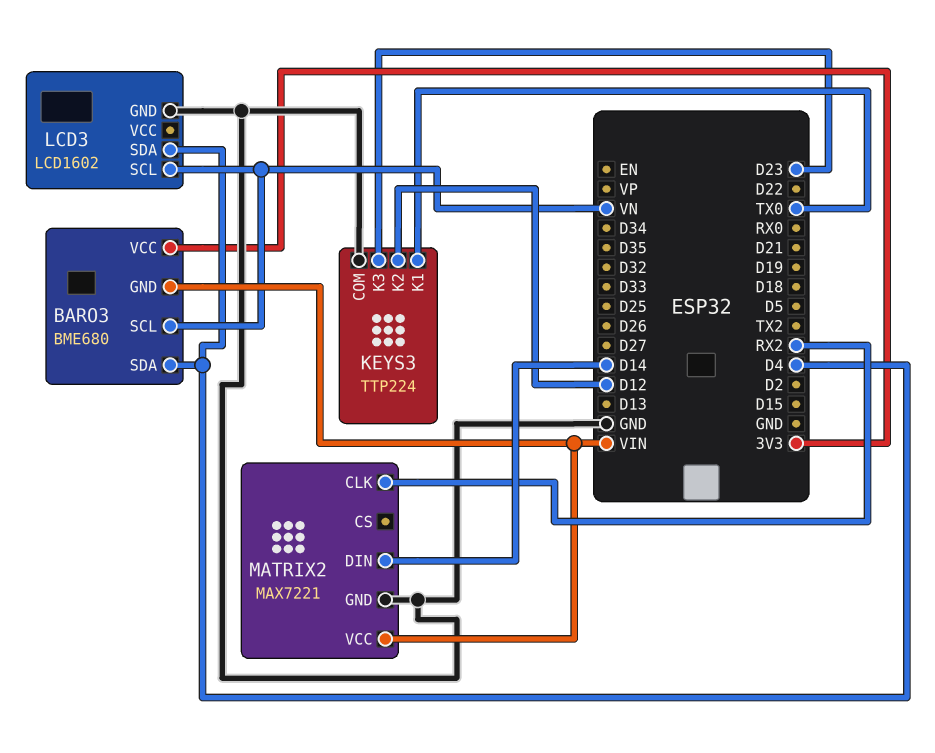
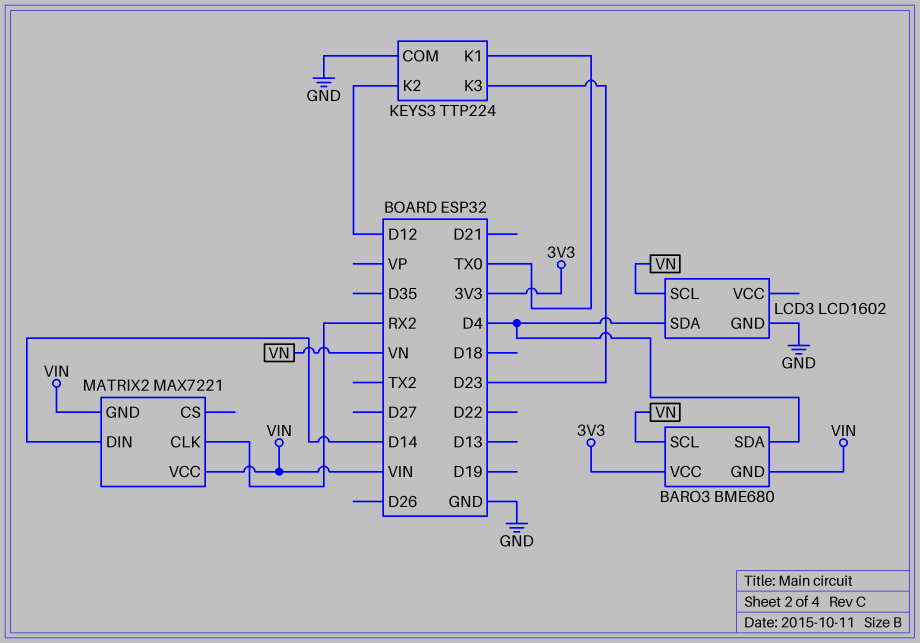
MATRIX2 pin GND: GND -> VIN

